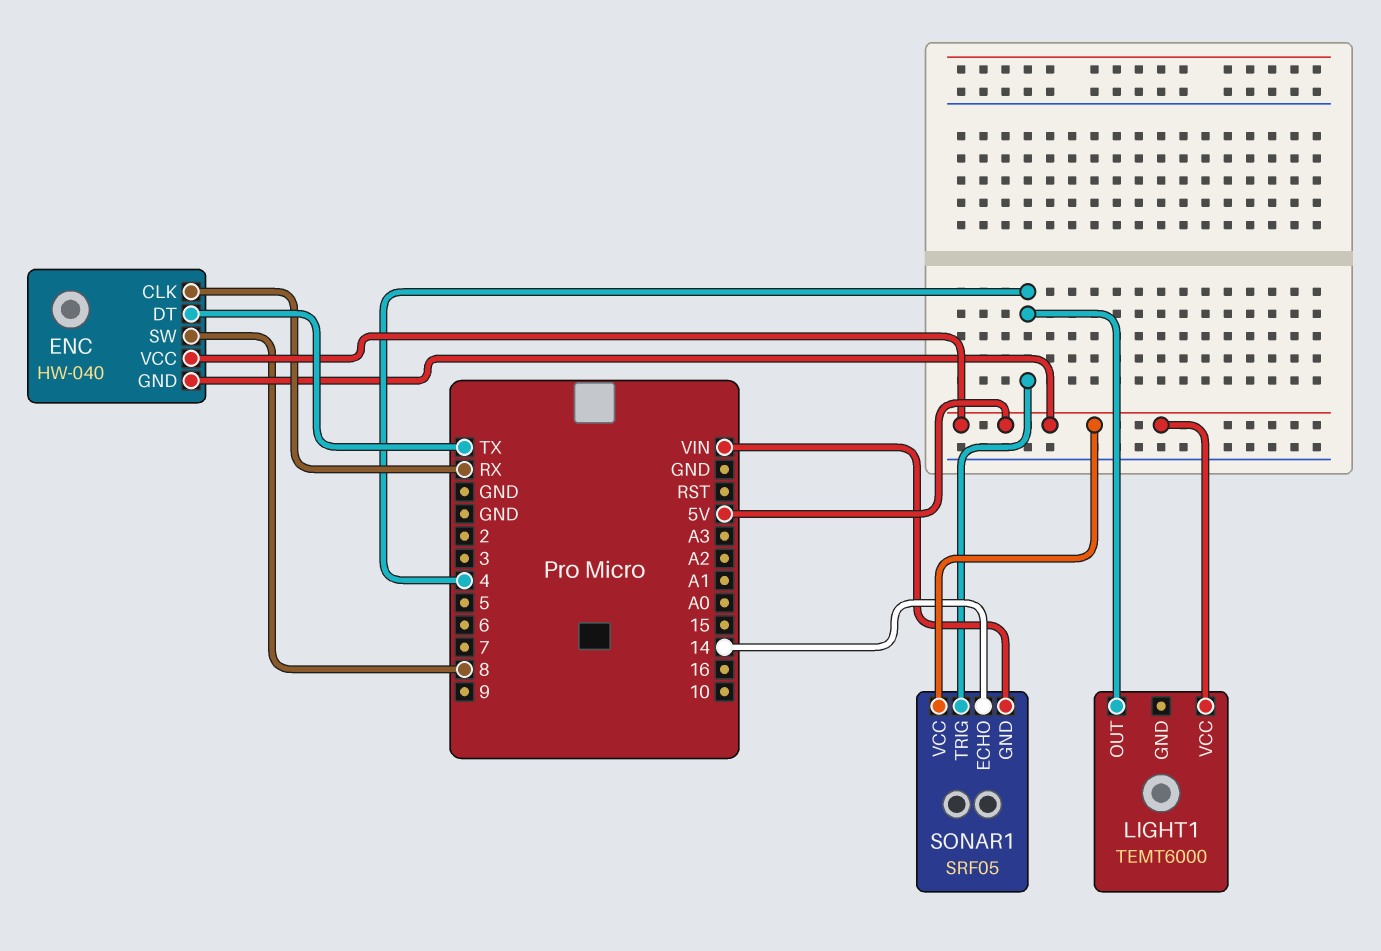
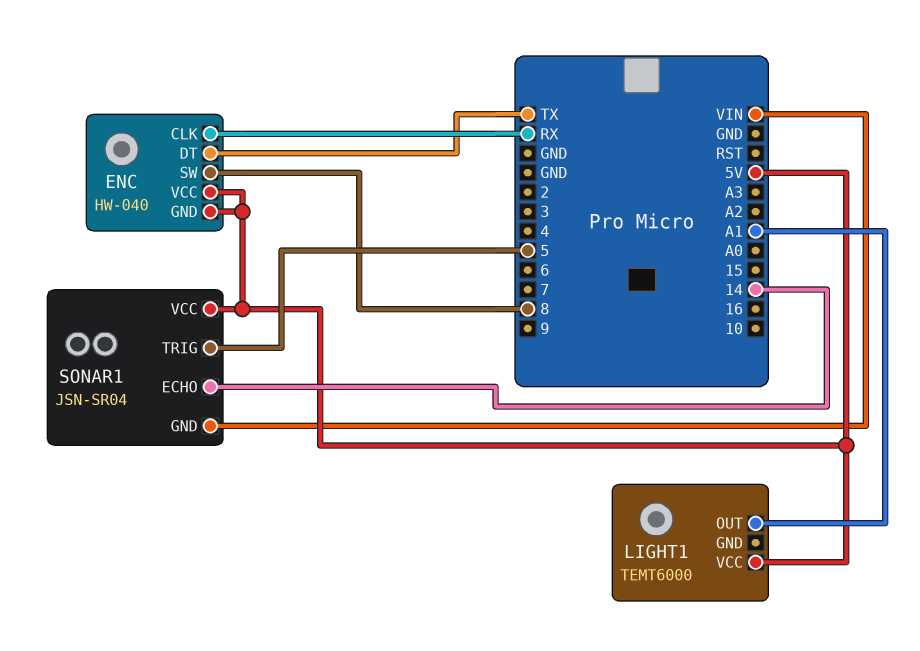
LIGHT1 pin OUT: 4 -> A1
SONAR1: SRF05 -> JSN-SR04
SONAR1 pin TRIG: 4 -> 5

